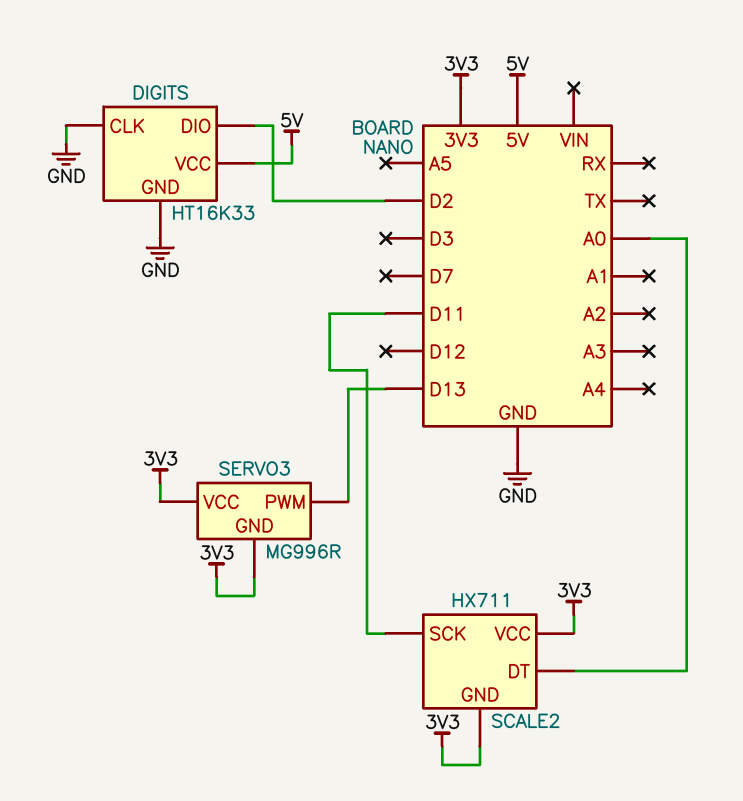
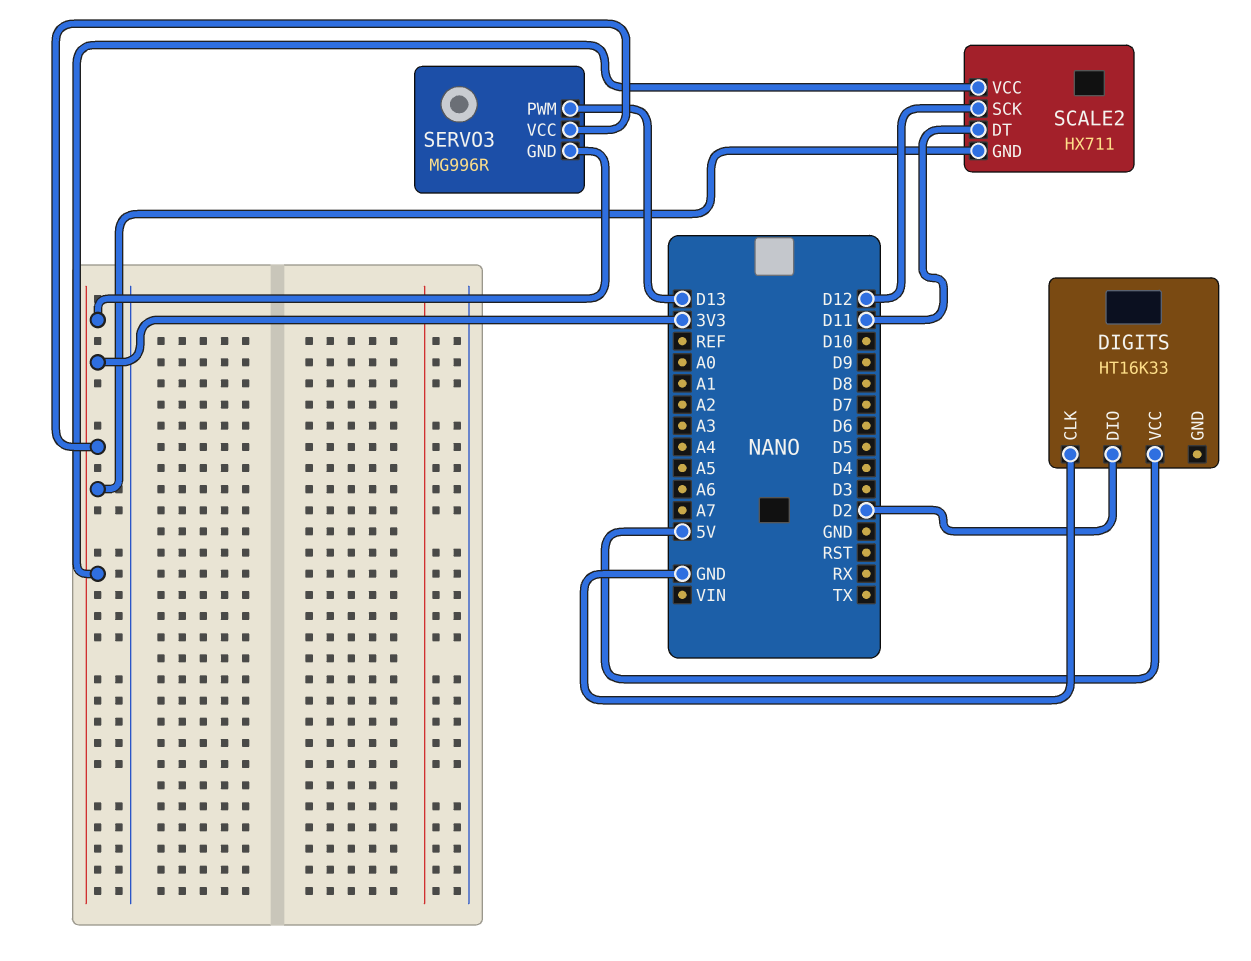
DIGITS pin GND: GND -> none
SCALE2 pin DT: A0 -> D11
SCALE2 pin SCK: D11 -> D12

